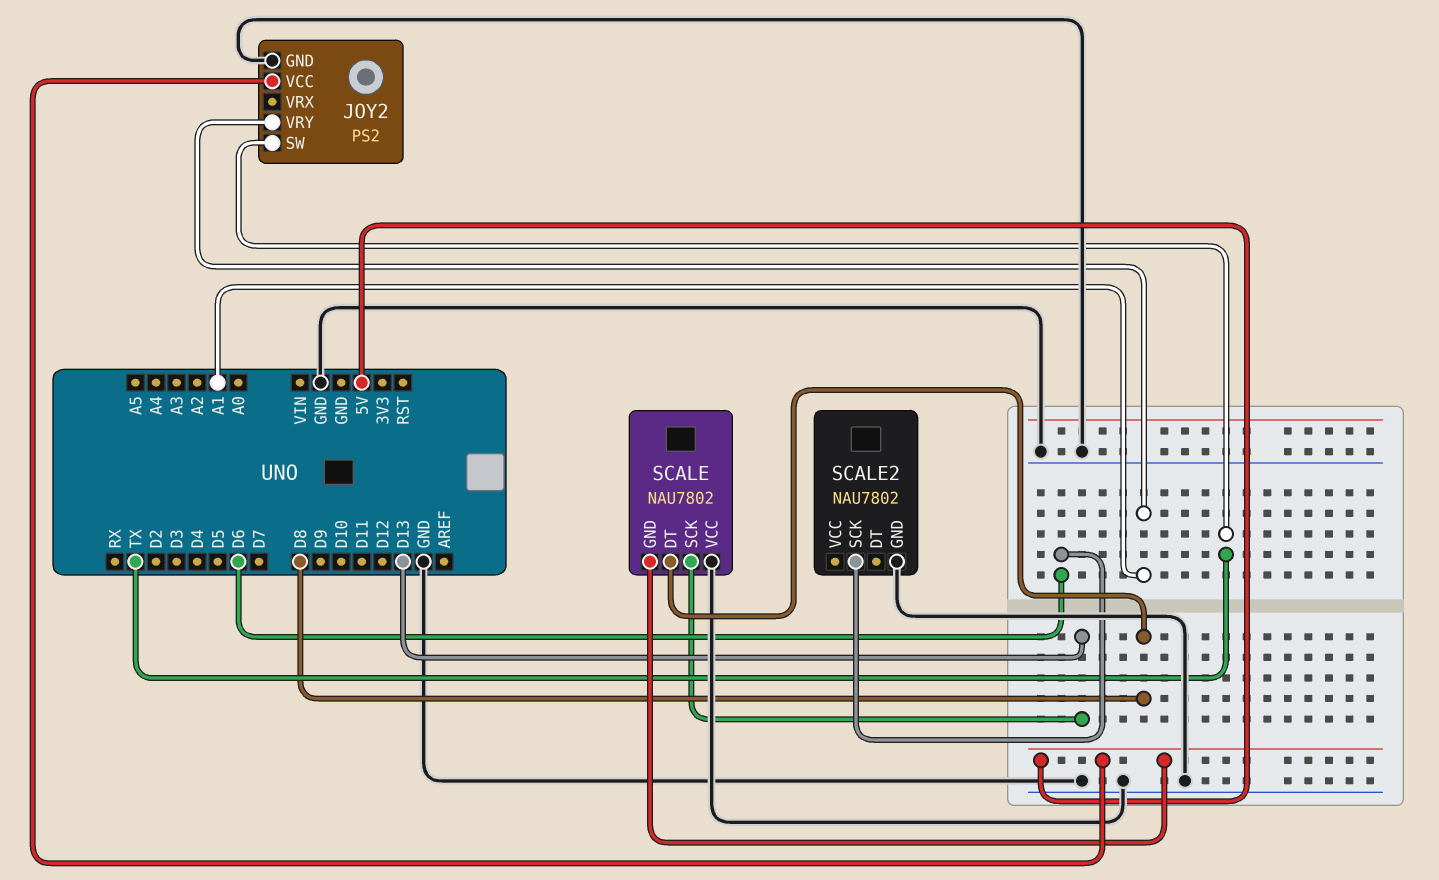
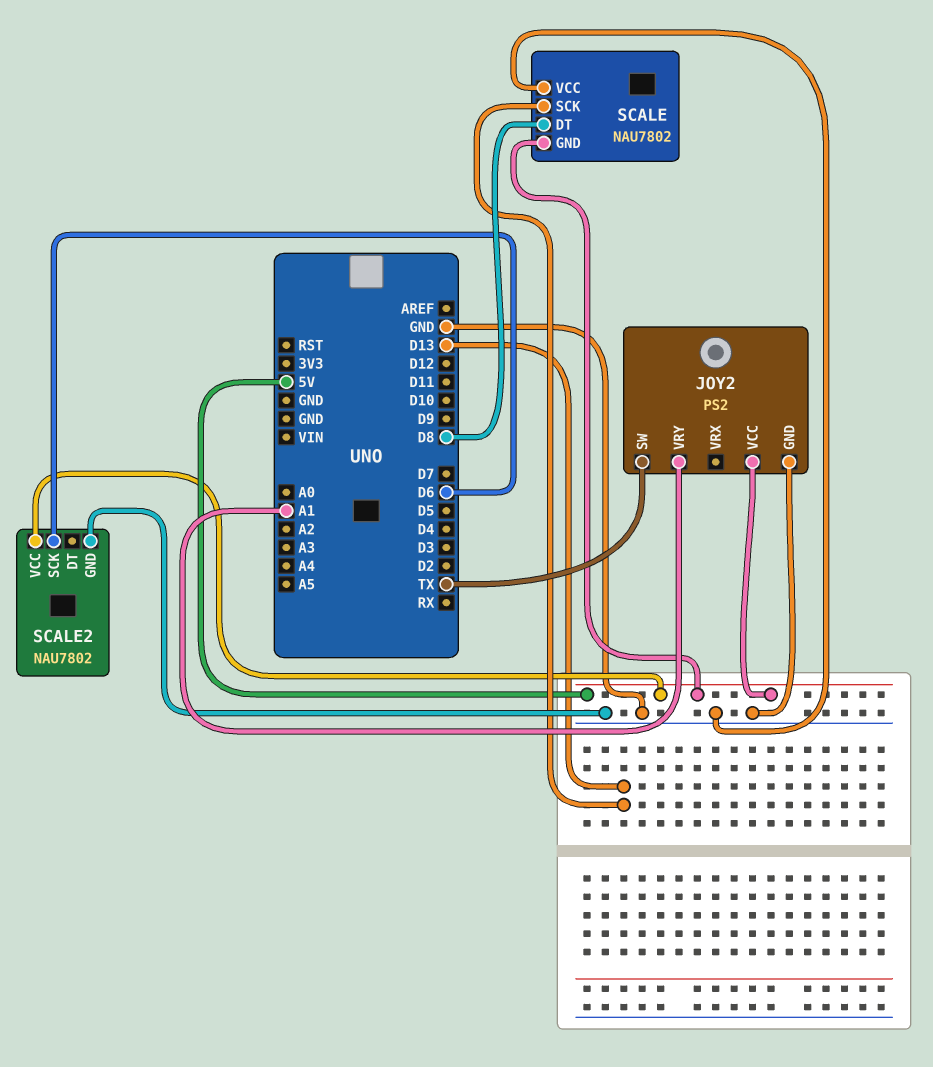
SCALE2 pin VCC: none -> 5V

